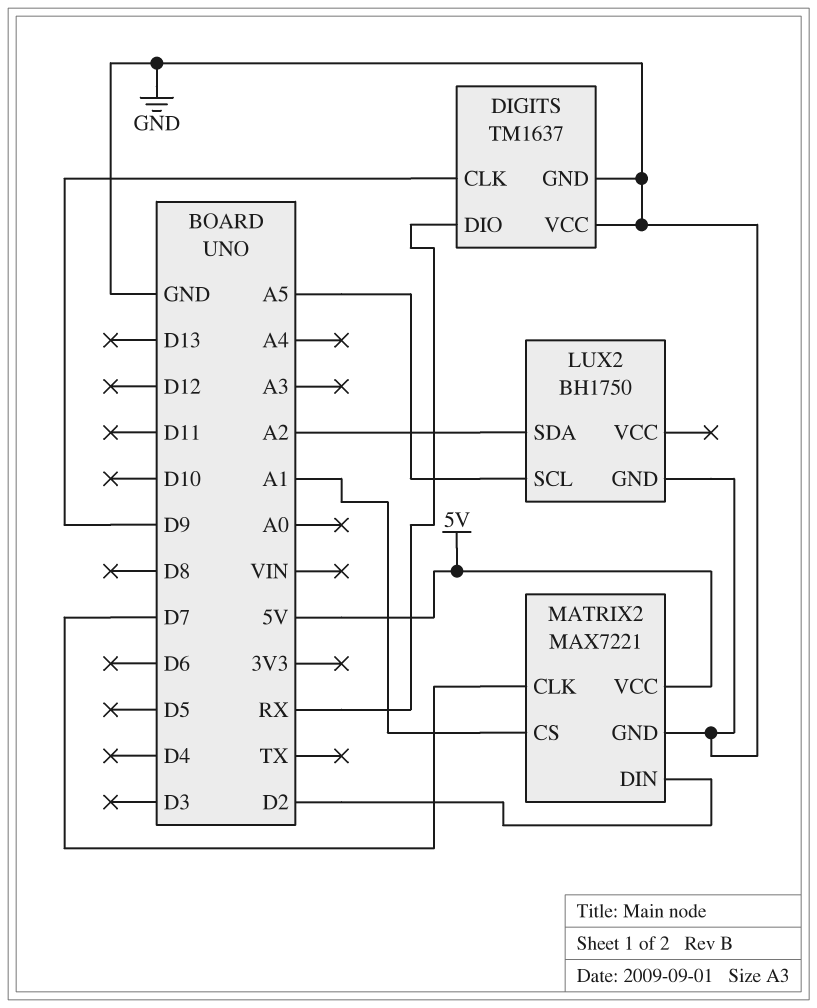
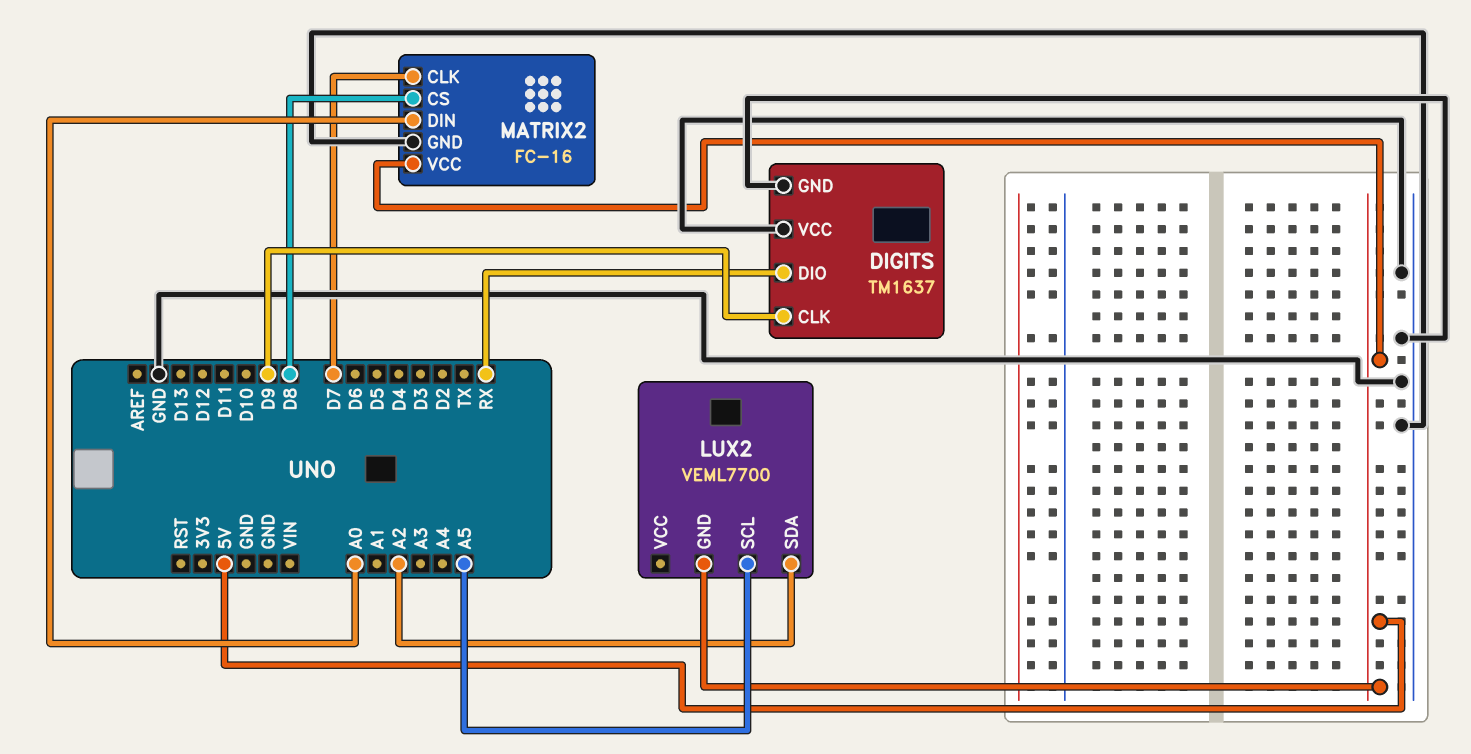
LUX2: BH1750 -> VEML7700
LUX2 pin GND: GND -> 5V
MATRIX2: MAX7221 -> FC-16
MATRIX2 pin CS: A1 -> D8
MATRIX2 pin DIN: D2 -> A0

